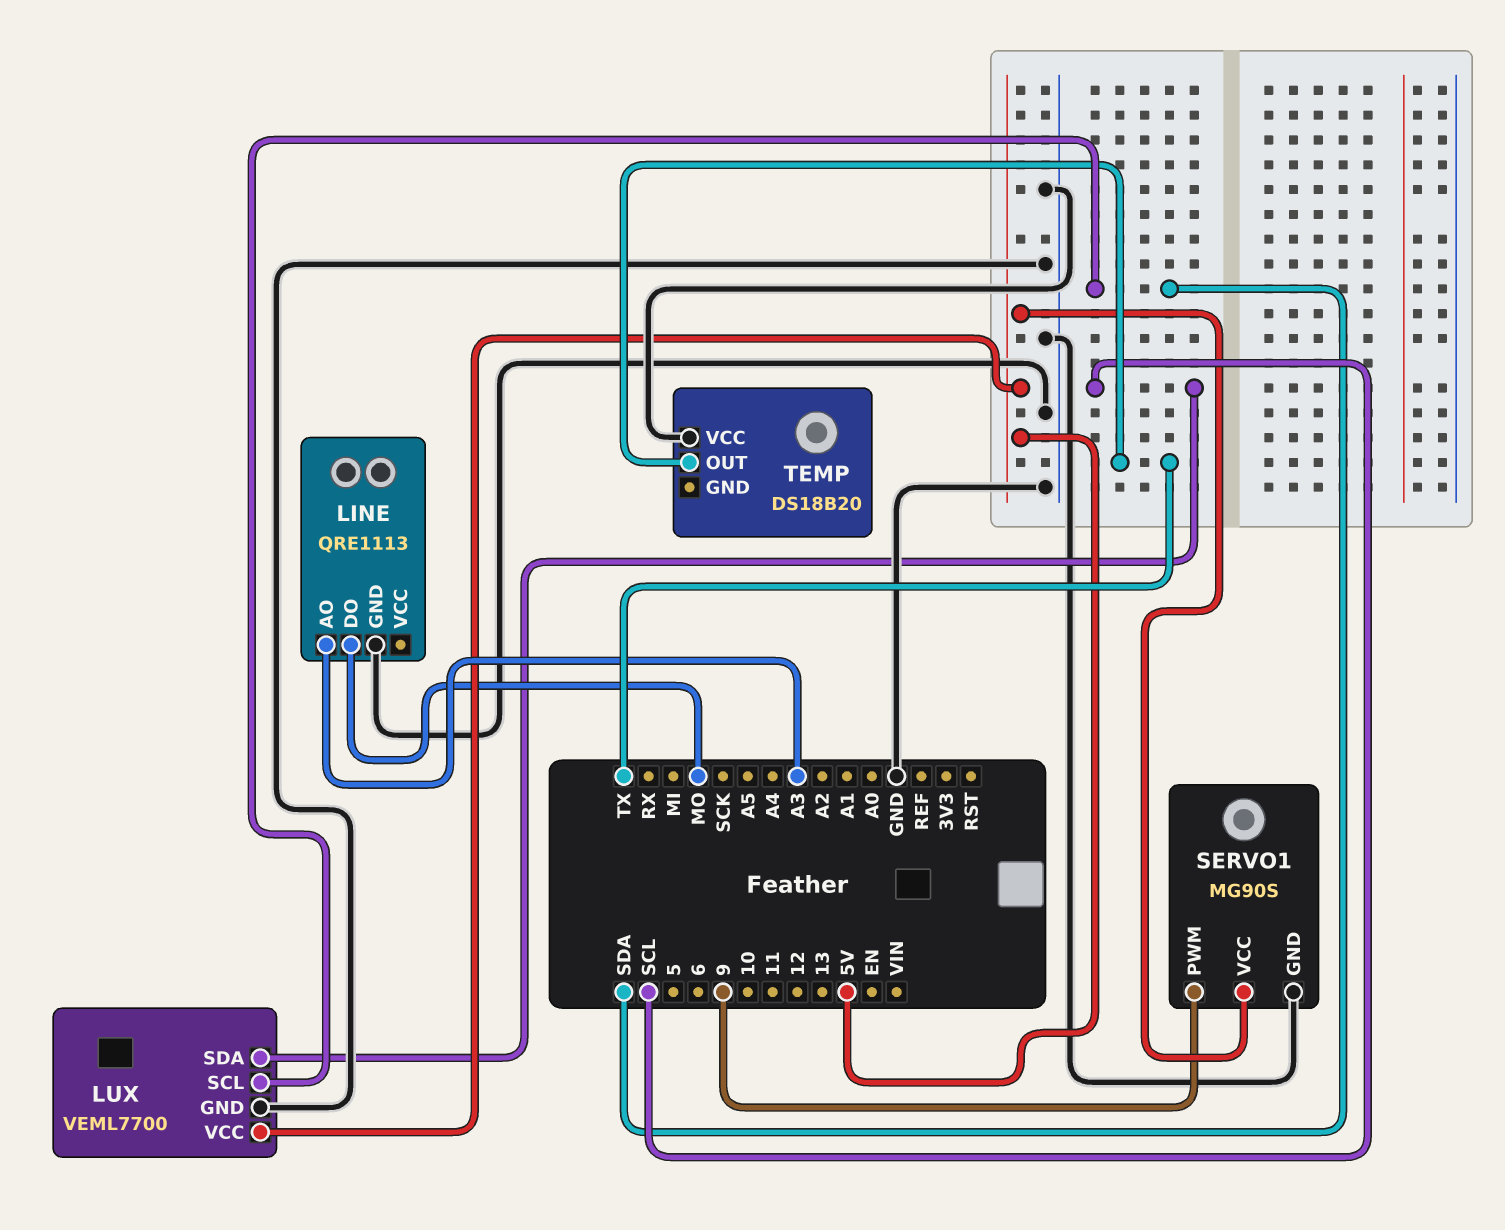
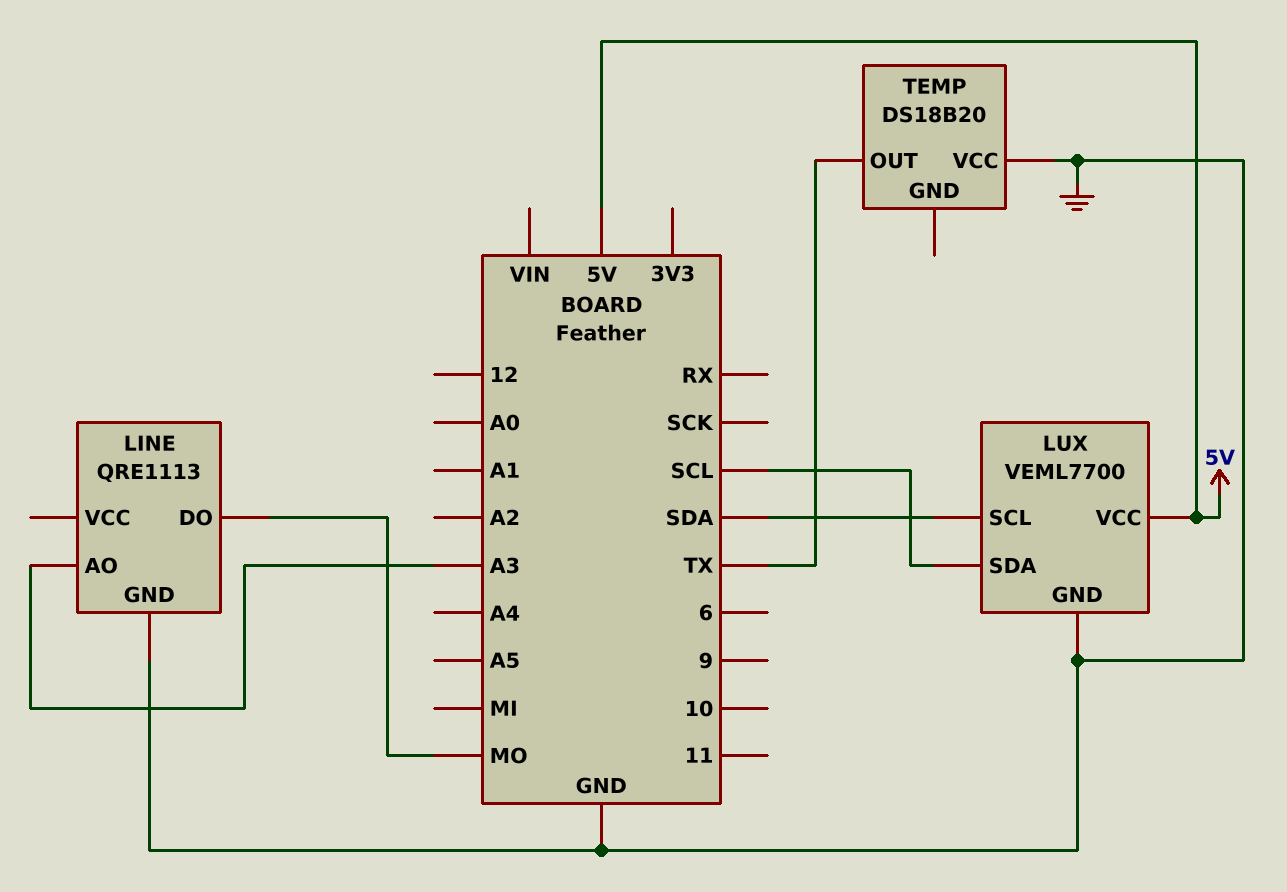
SERVO1: MG90S -> none
SERVO1 pin GND: GND -> none
SERVO1 pin PWM: 9 -> none
SERVO1 pin VCC: 5V -> none

